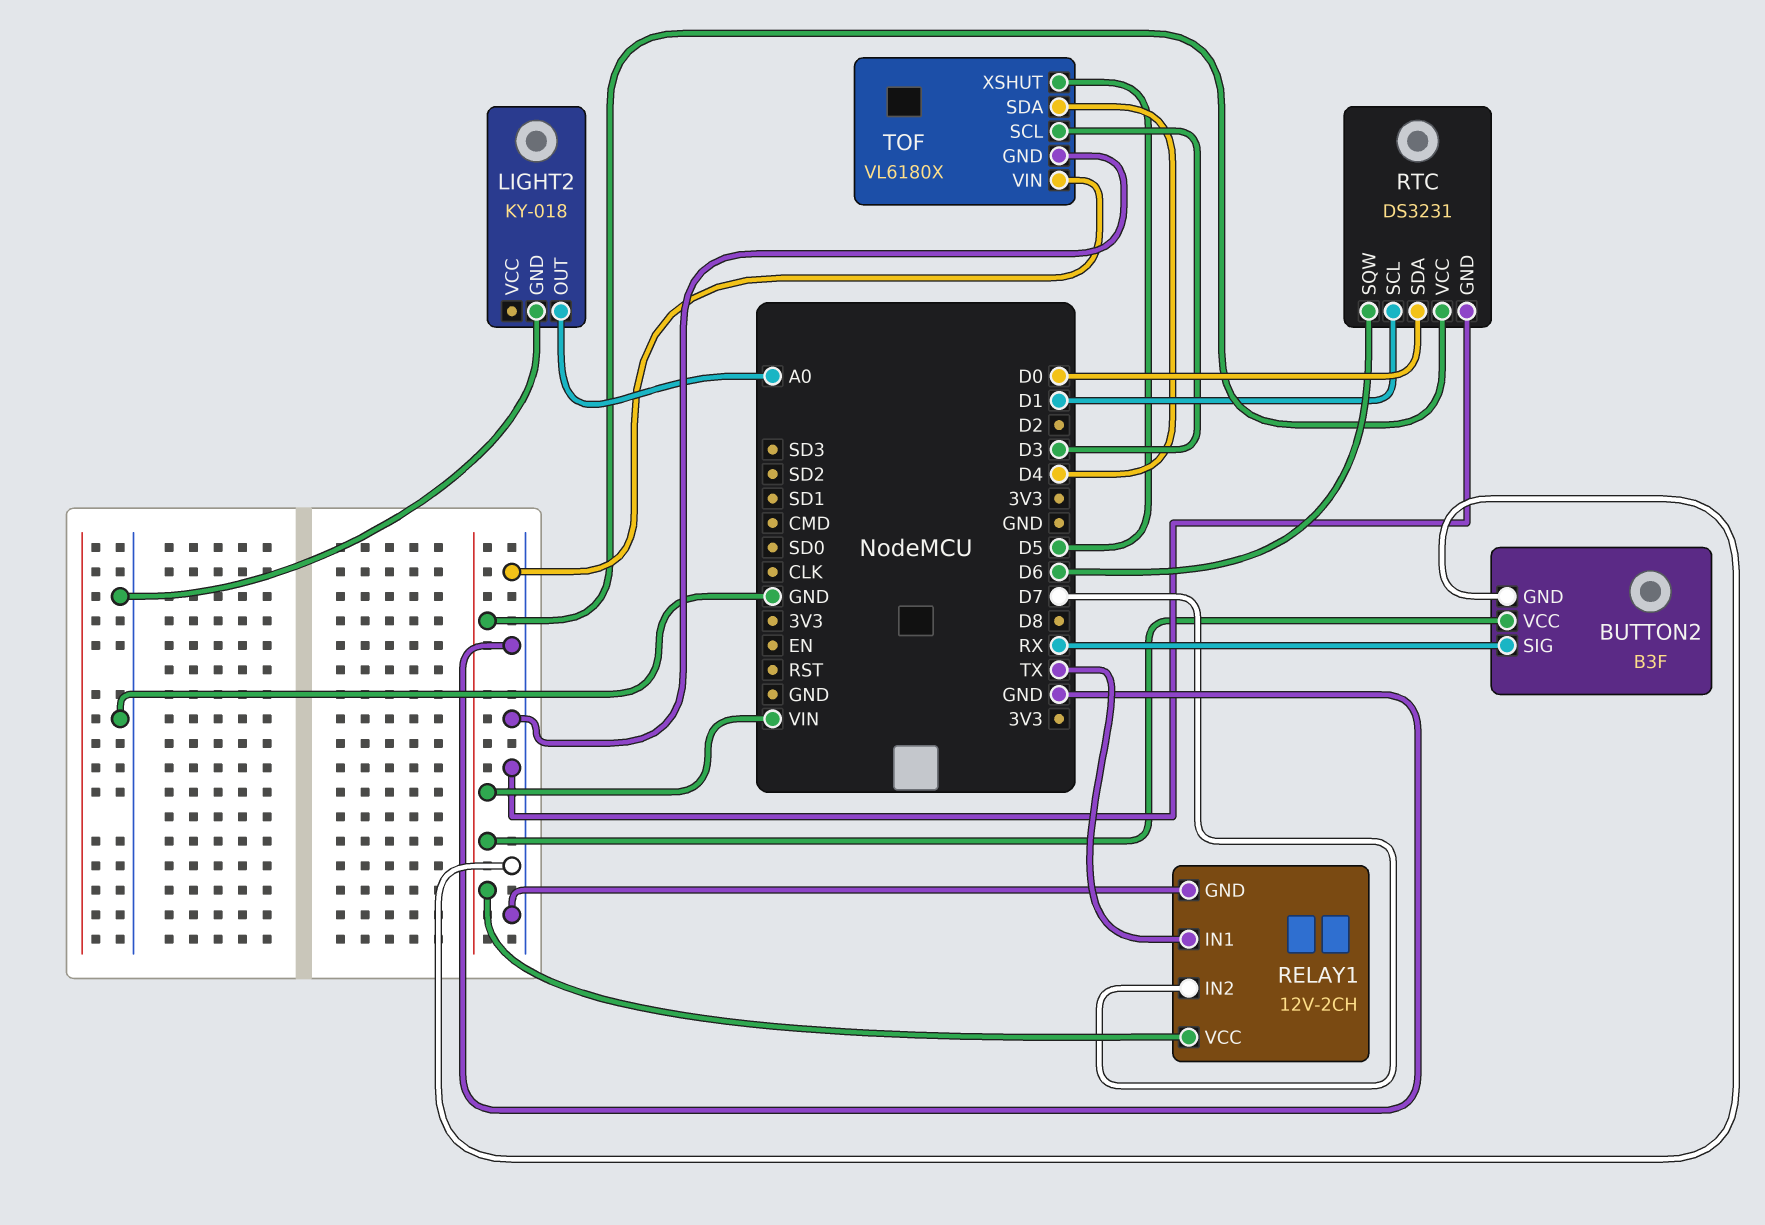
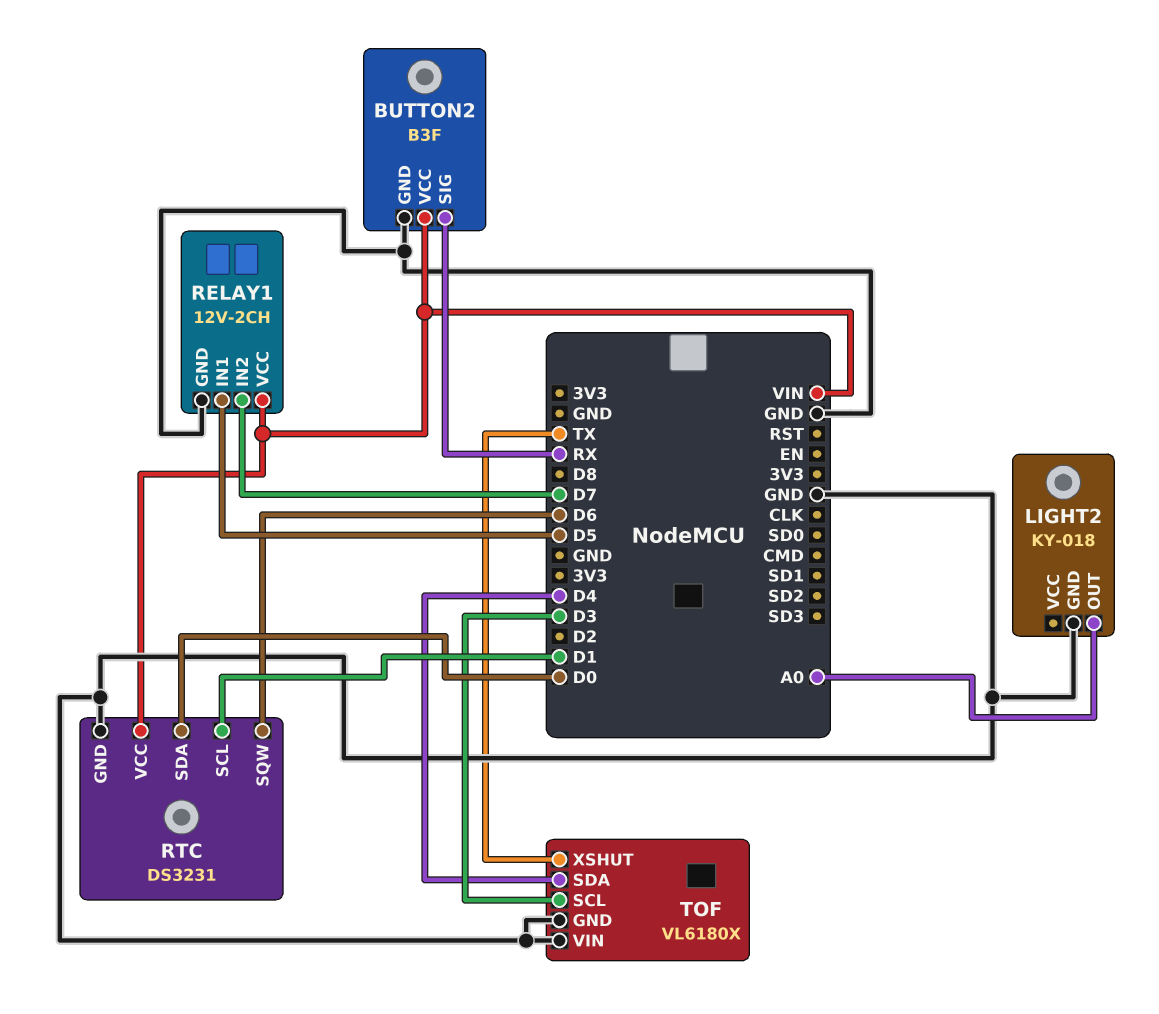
RELAY1 pin IN1: TX -> D5
TOF pin XSHUT: D5 -> TX

